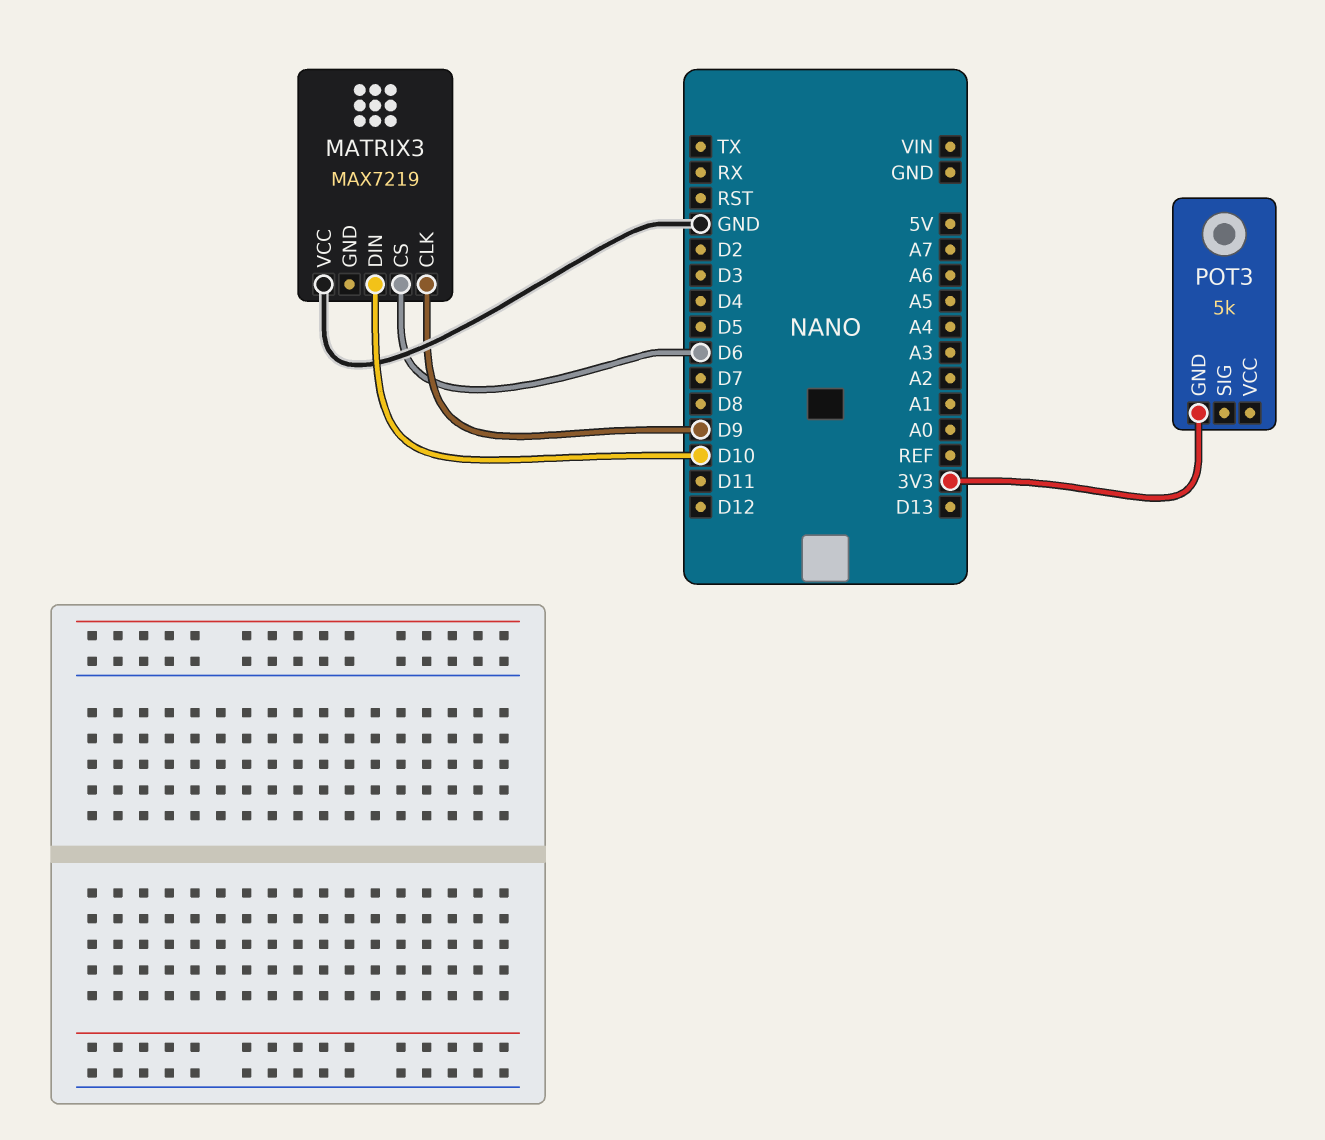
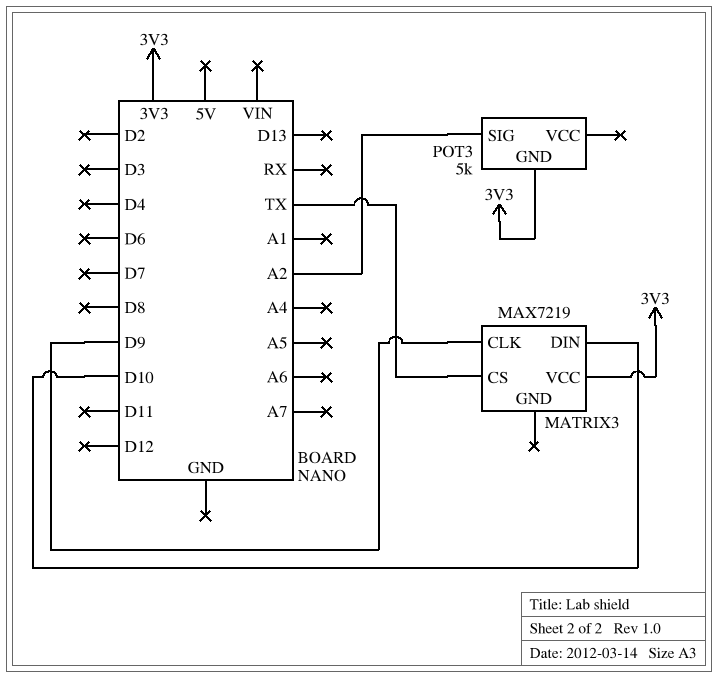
MATRIX3 pin CS: D6 -> TX
MATRIX3 pin VCC: GND -> 3V3
POT3 pin SIG: none -> A2

